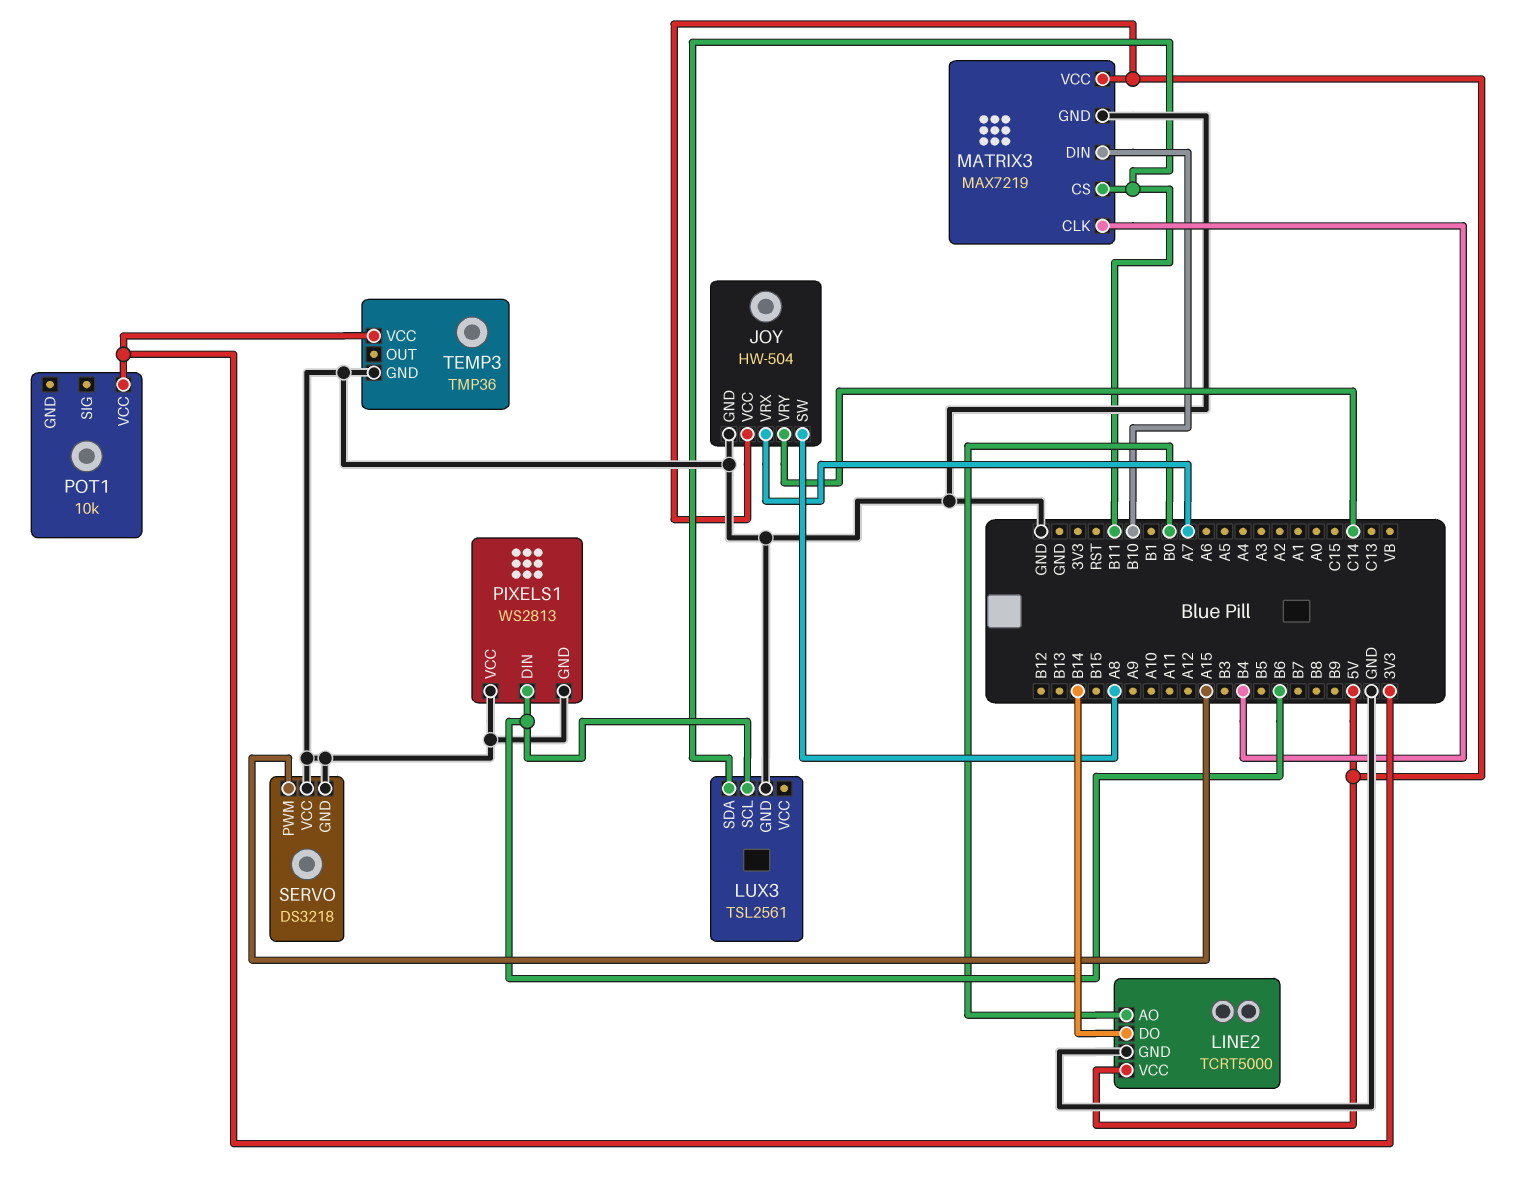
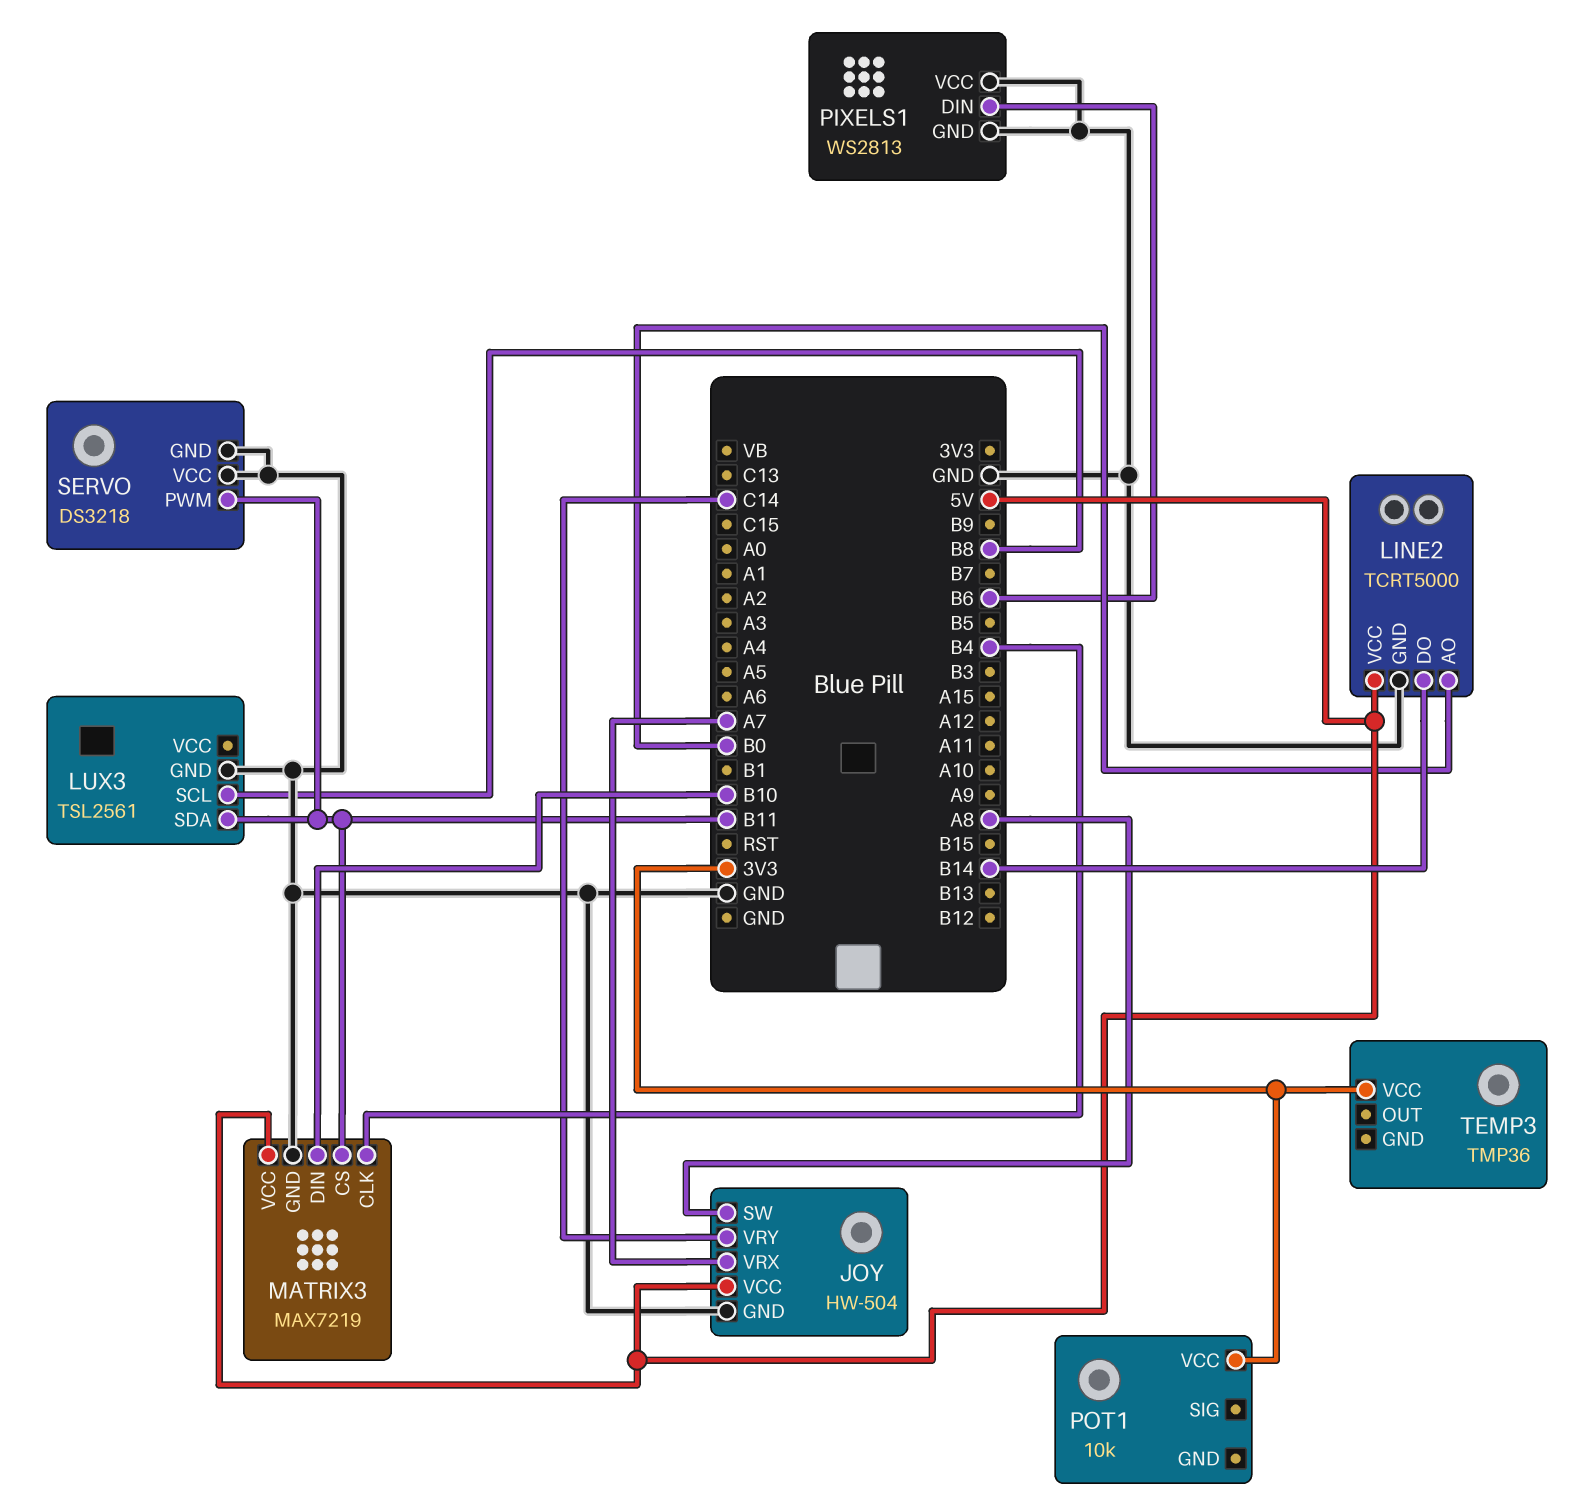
LUX3 pin SCL: B6 -> B8
SERVO pin PWM: A15 -> B11
TEMP3 pin GND: GND -> none

